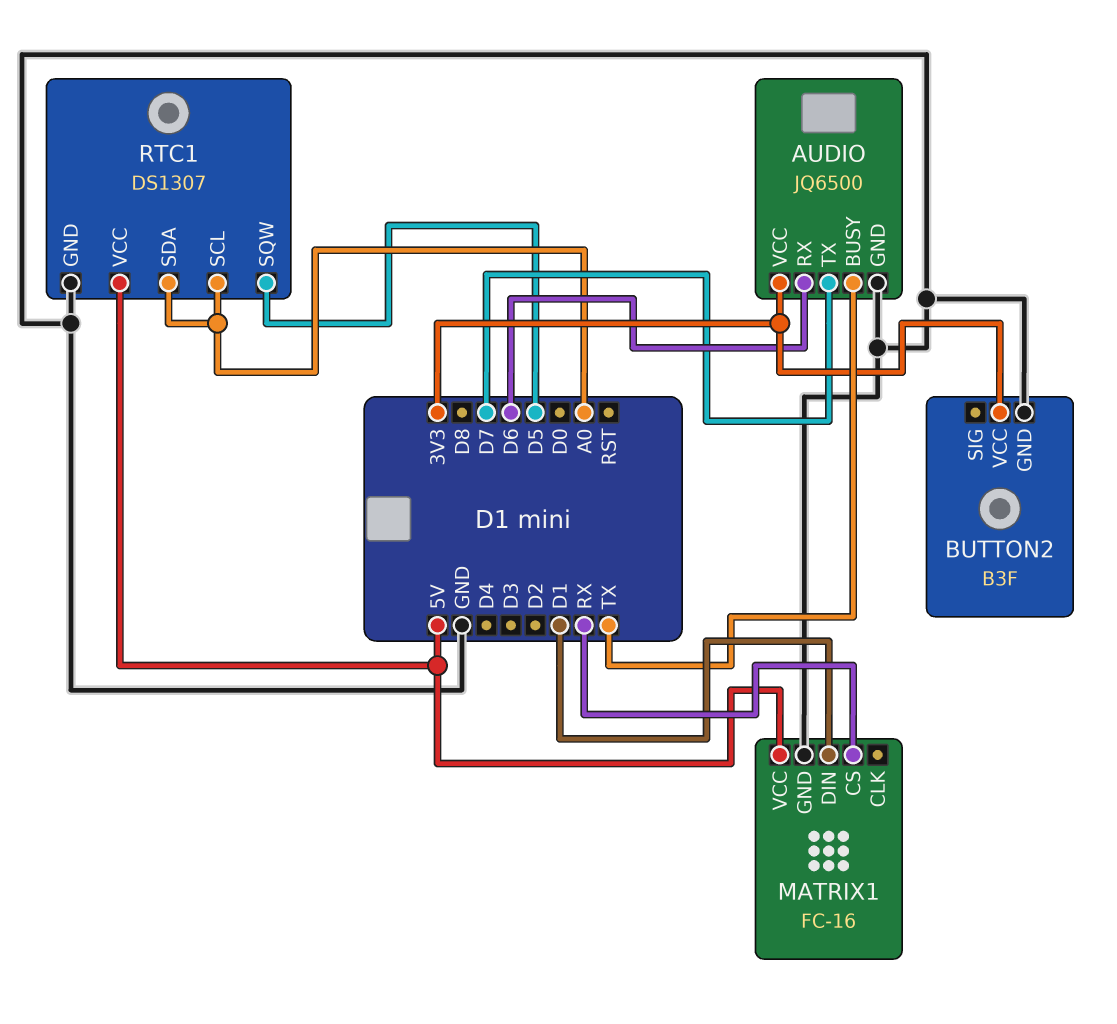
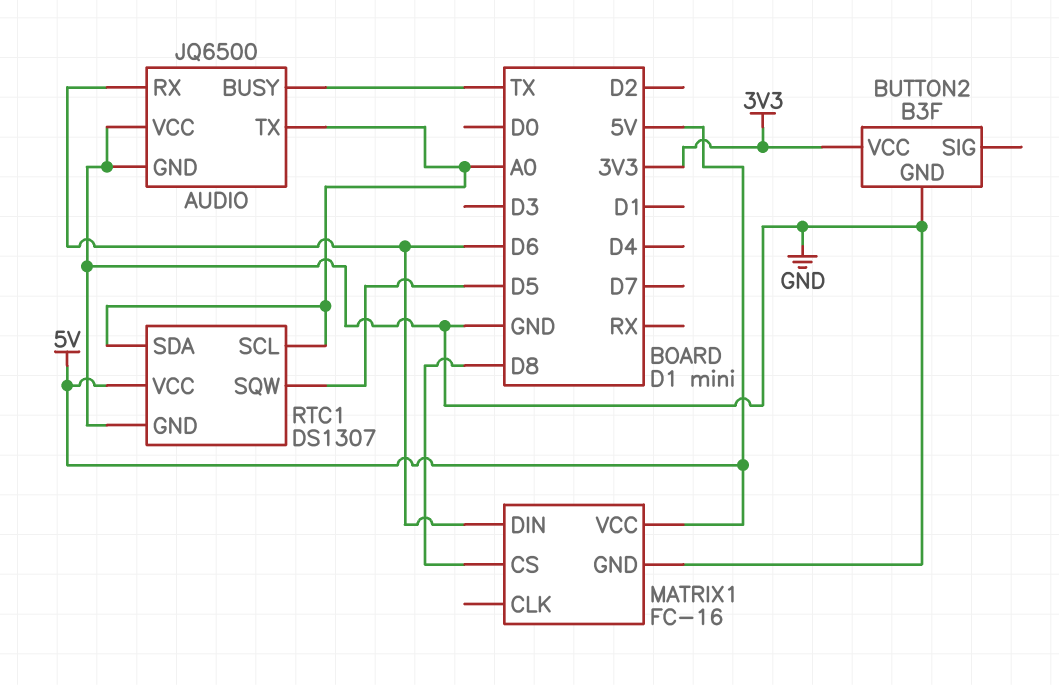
AUDIO pin TX: D7 -> A0
AUDIO pin VCC: 3V3 -> GND
MATRIX1 pin CS: RX -> D8
MATRIX1 pin DIN: D1 -> D6

